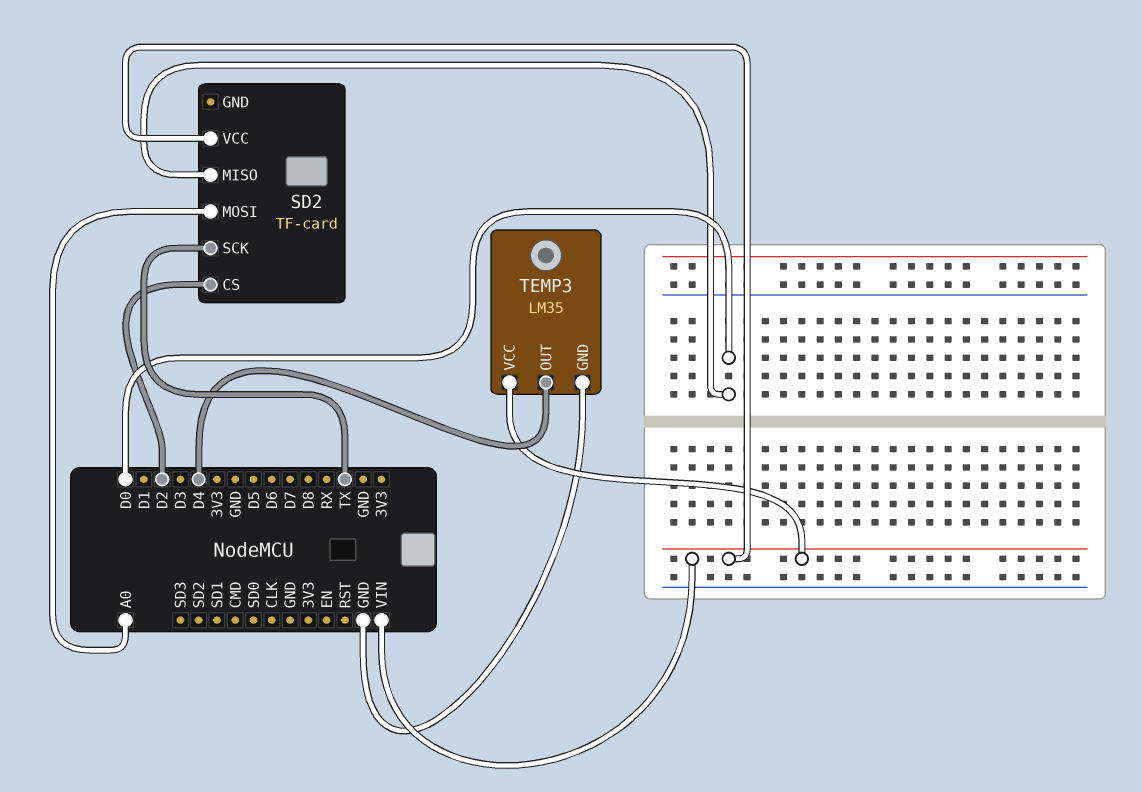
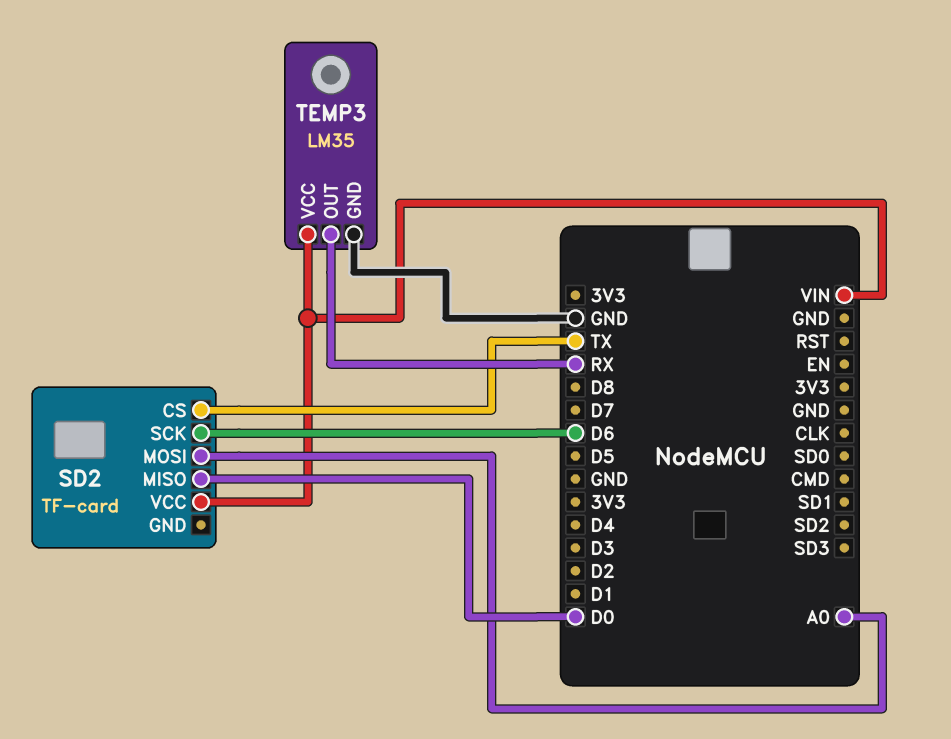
SD2 pin CS: D2 -> TX
SD2 pin SCK: TX -> D6
TEMP3 pin OUT: D4 -> RX

